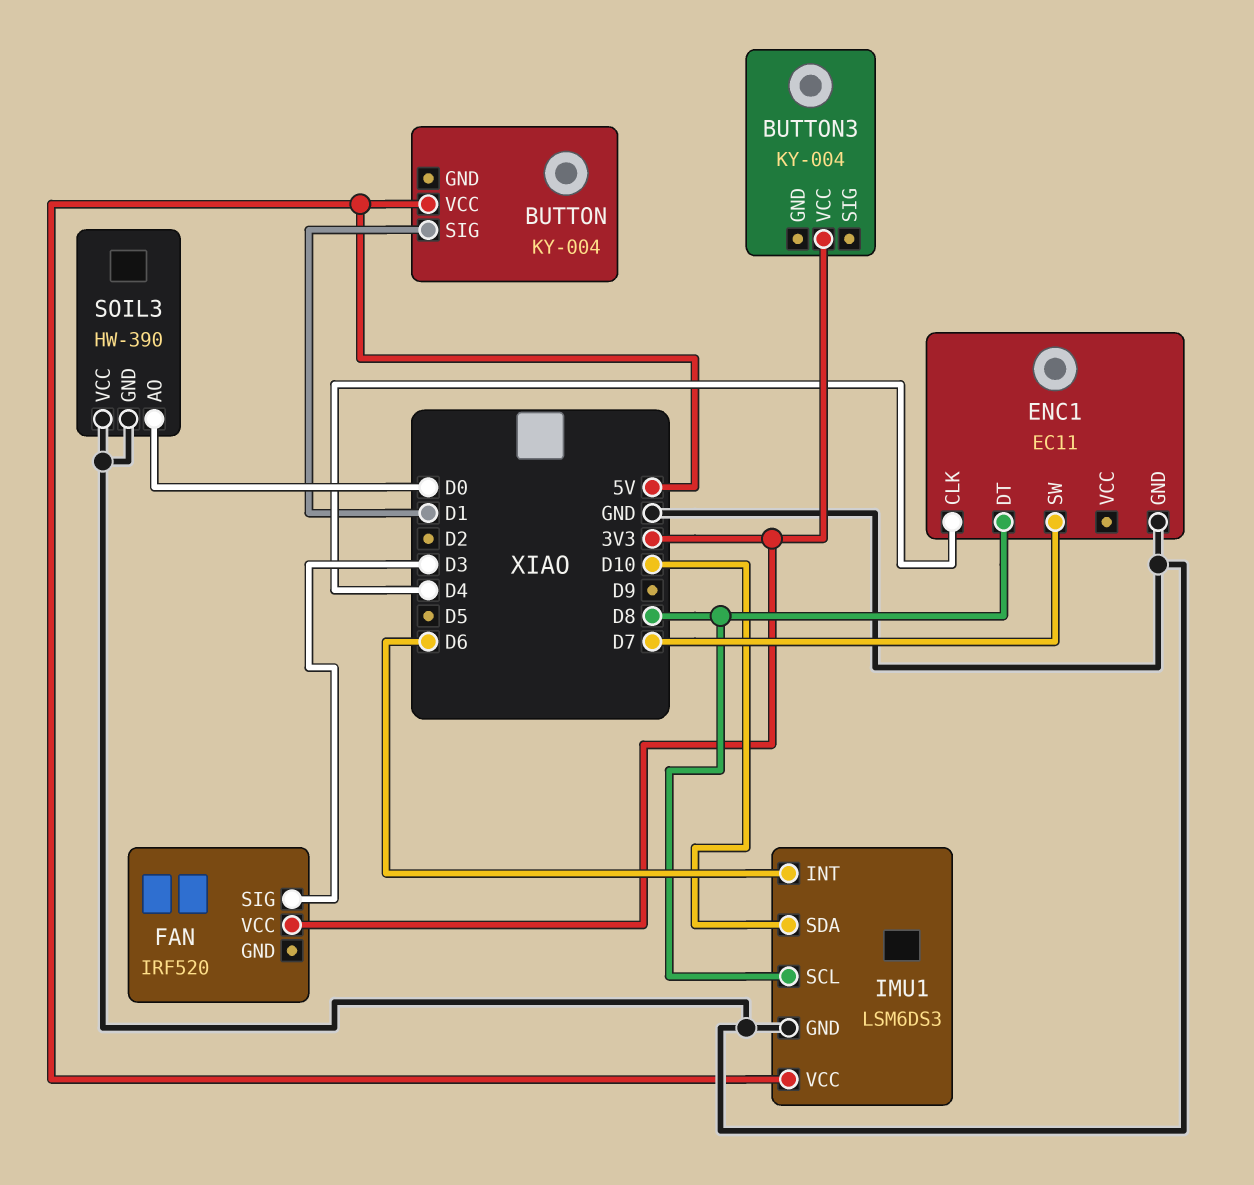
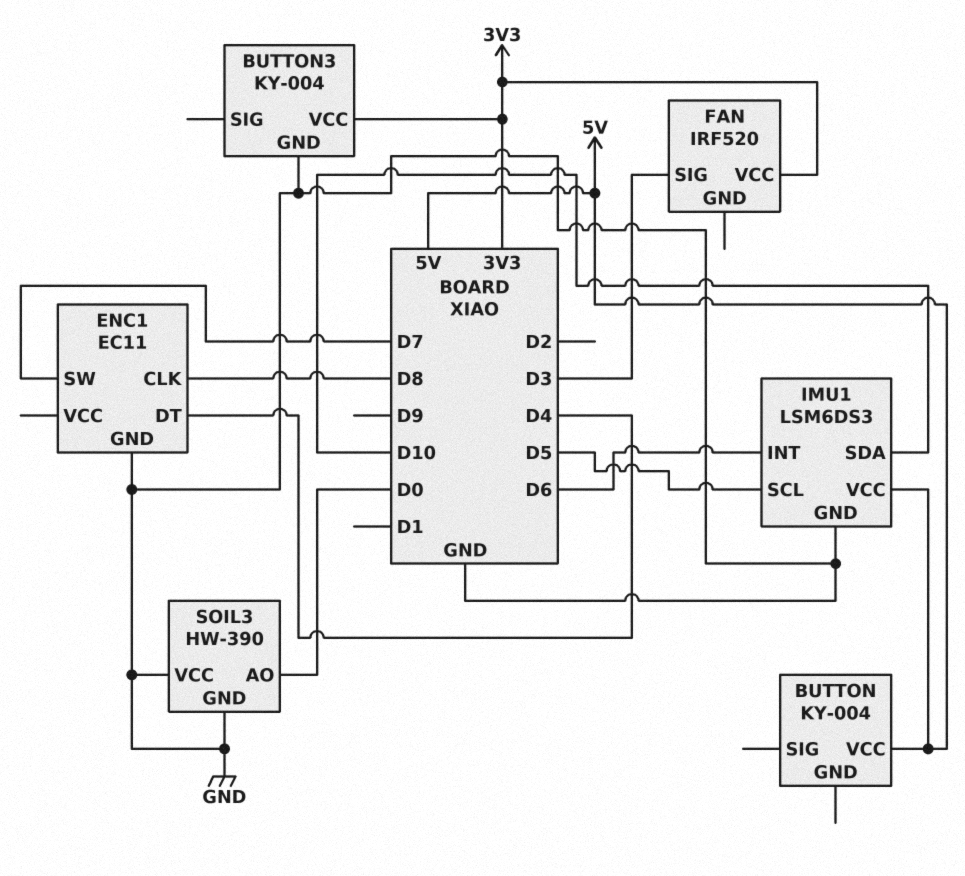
BUTTON pin SIG: D1 -> none
BUTTON3 pin GND: none -> GND
ENC1 pin CLK: D4 -> D8
ENC1 pin DT: D8 -> D4
IMU1 pin SCL: D8 -> D5

